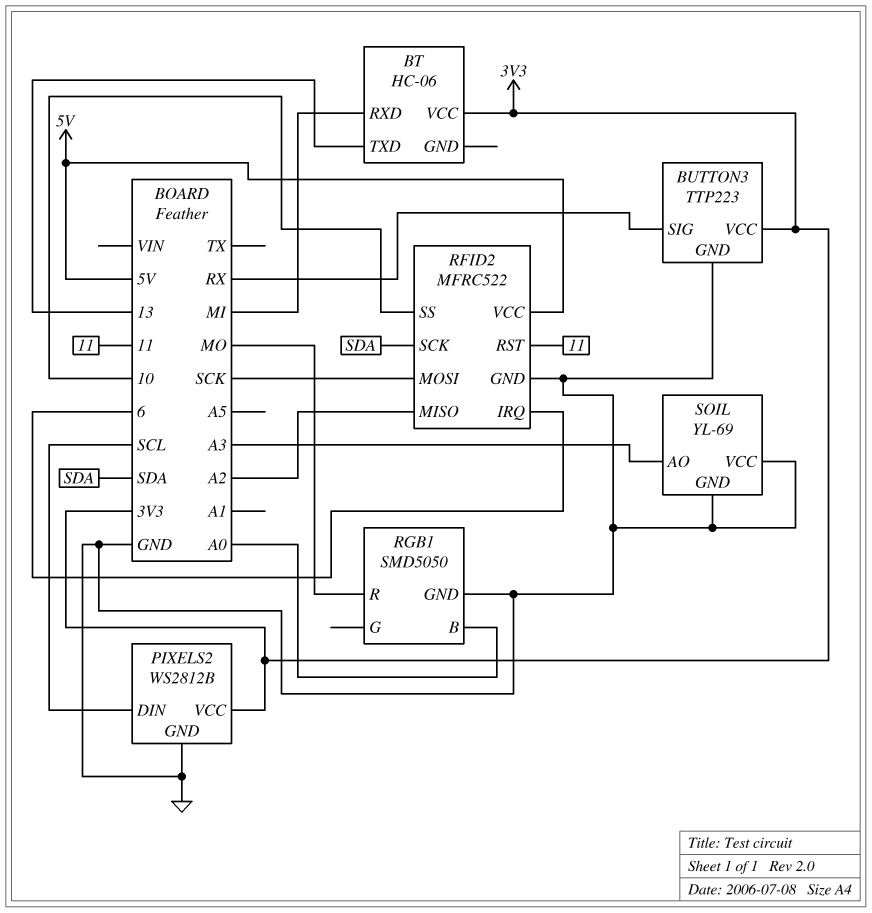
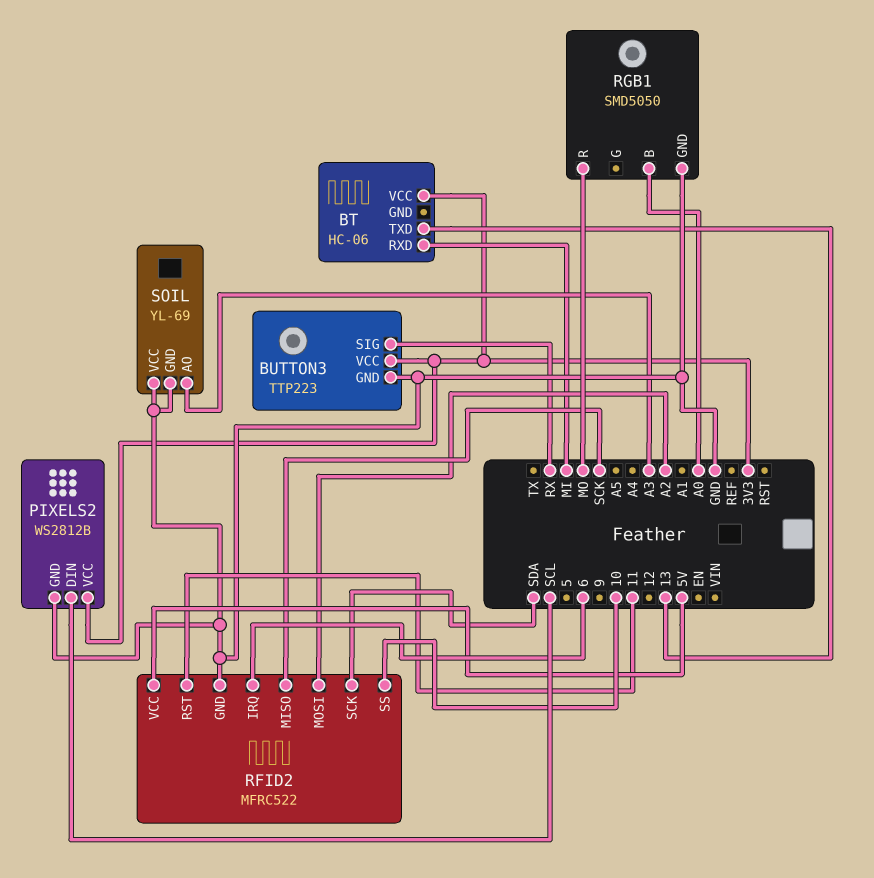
RFID2 pin MISO: A2 -> SCK
RFID2 pin MOSI: SCK -> A2

